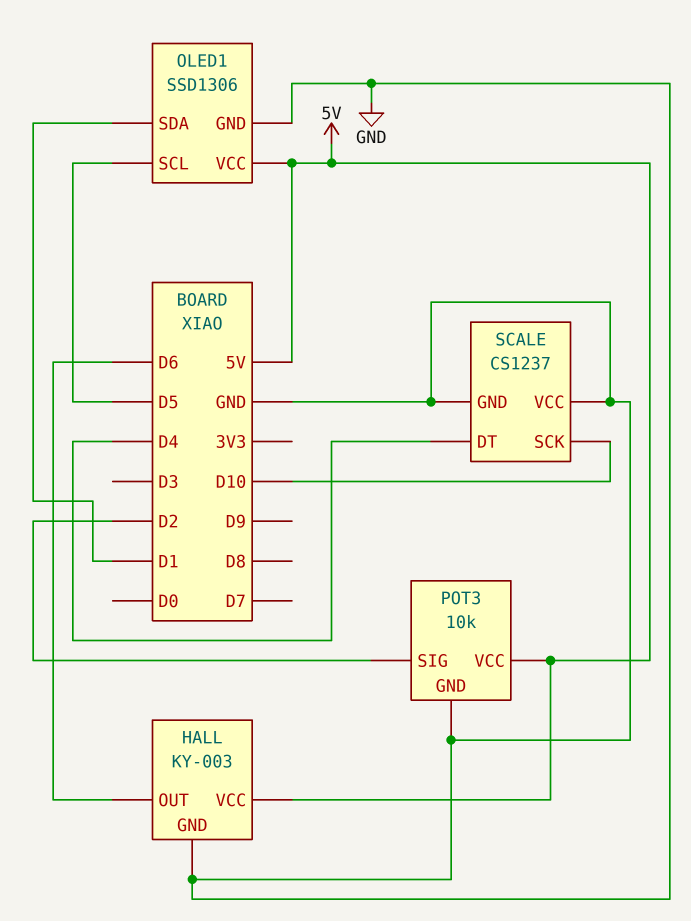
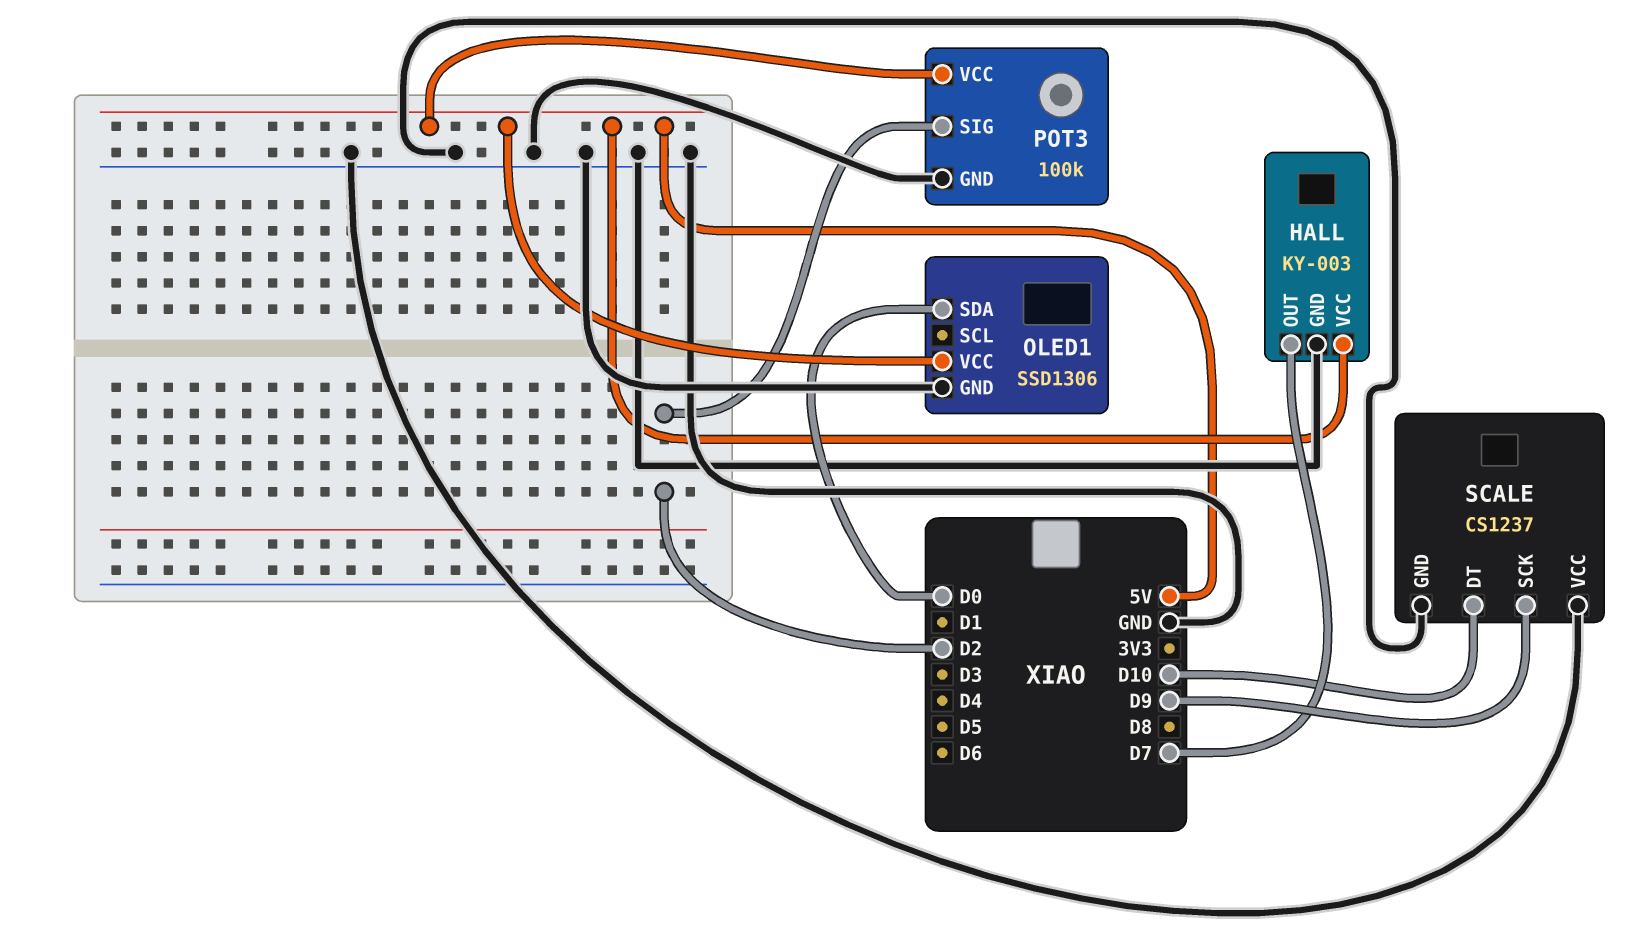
HALL pin OUT: D6 -> D7
OLED1 pin SCL: D5 -> none
OLED1 pin SDA: D1 -> D0
POT3: 10k -> 100k
SCALE pin DT: D4 -> D10
SCALE pin SCK: D10 -> D9

